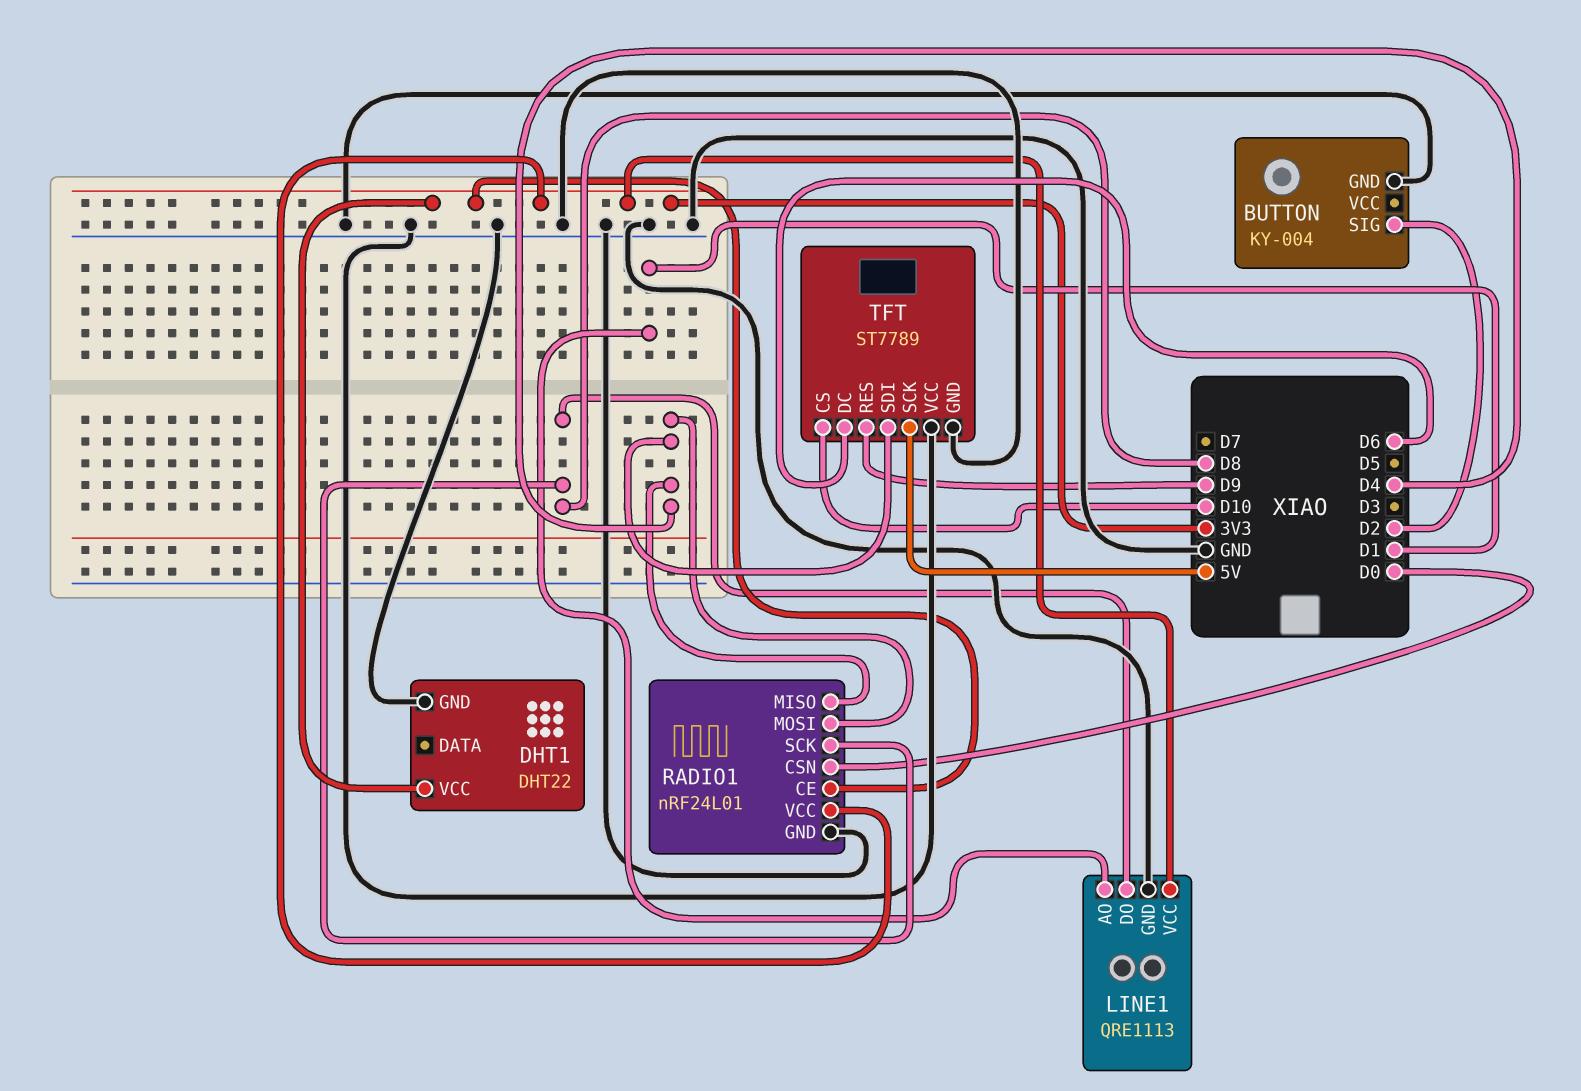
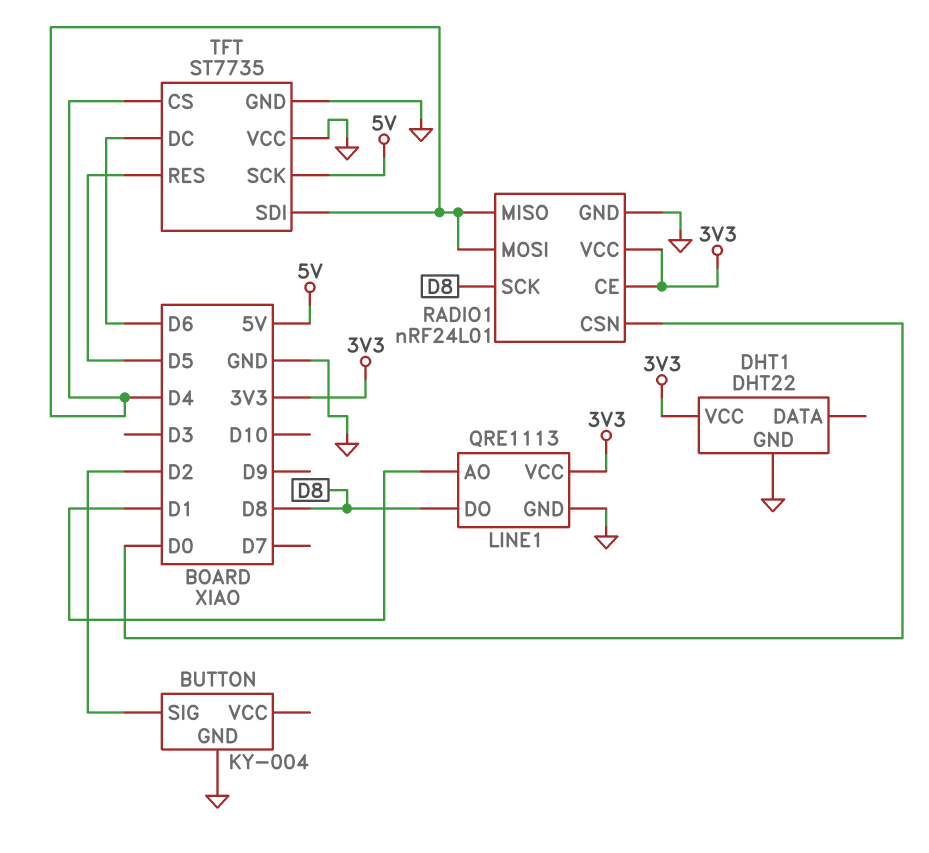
TFT: ST7789 -> ST7735
TFT pin CS: D10 -> D4
TFT pin RES: D9 -> D5

